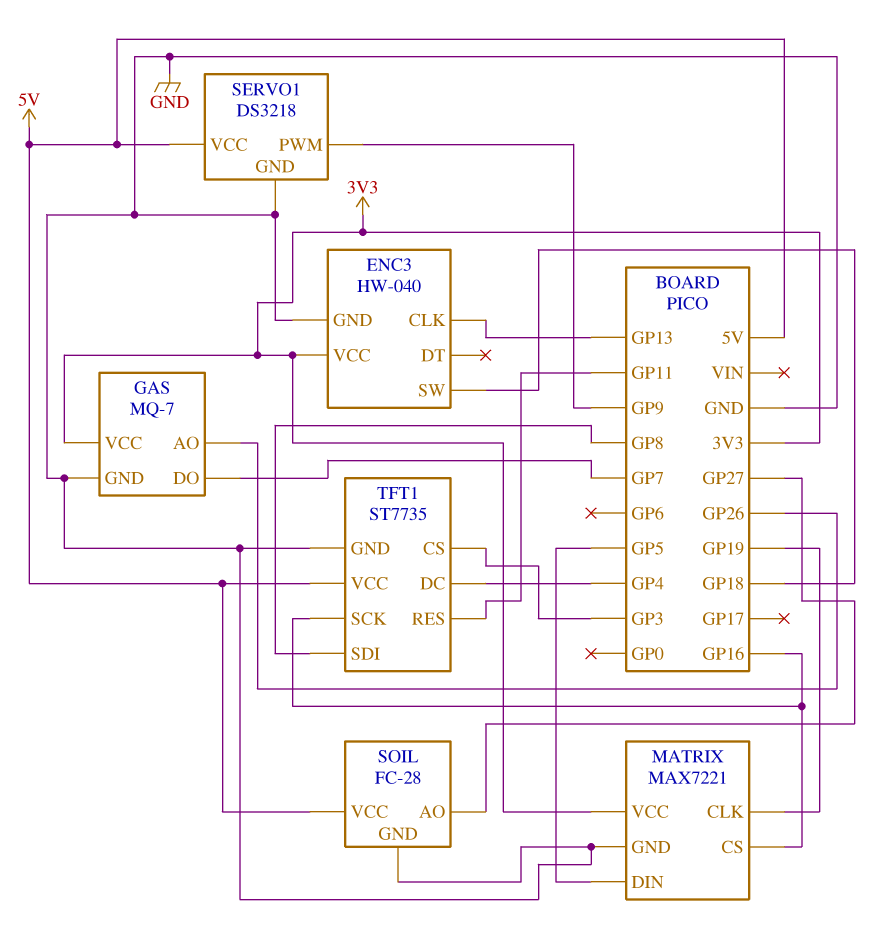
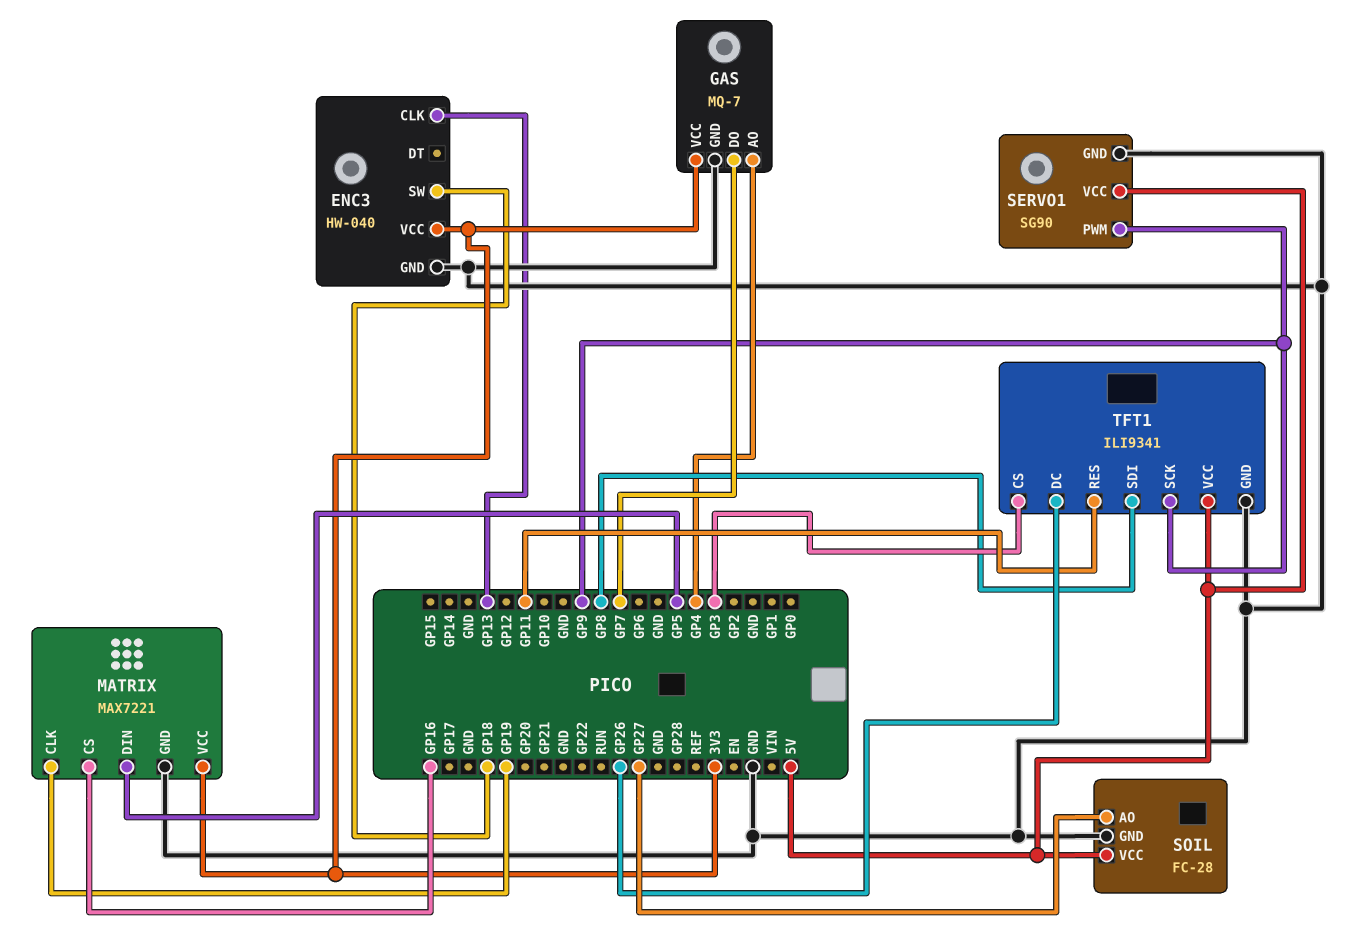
GAS pin AO: GP26 -> GP4
SERVO1: DS3218 -> SG90
TFT1: ST7735 -> ILI9341
TFT1 pin DC: GP4 -> GP26
TFT1 pin SCK: GP16 -> GP9

